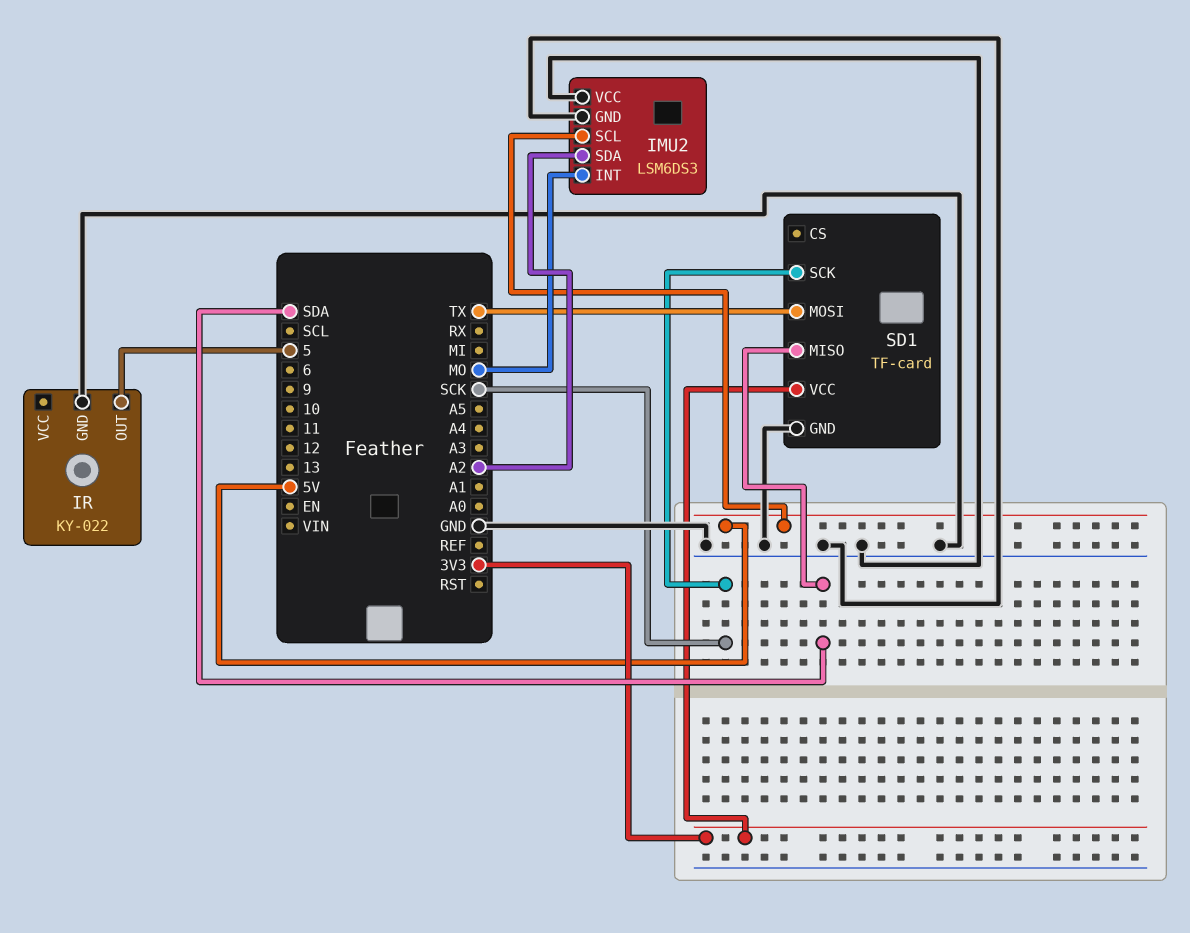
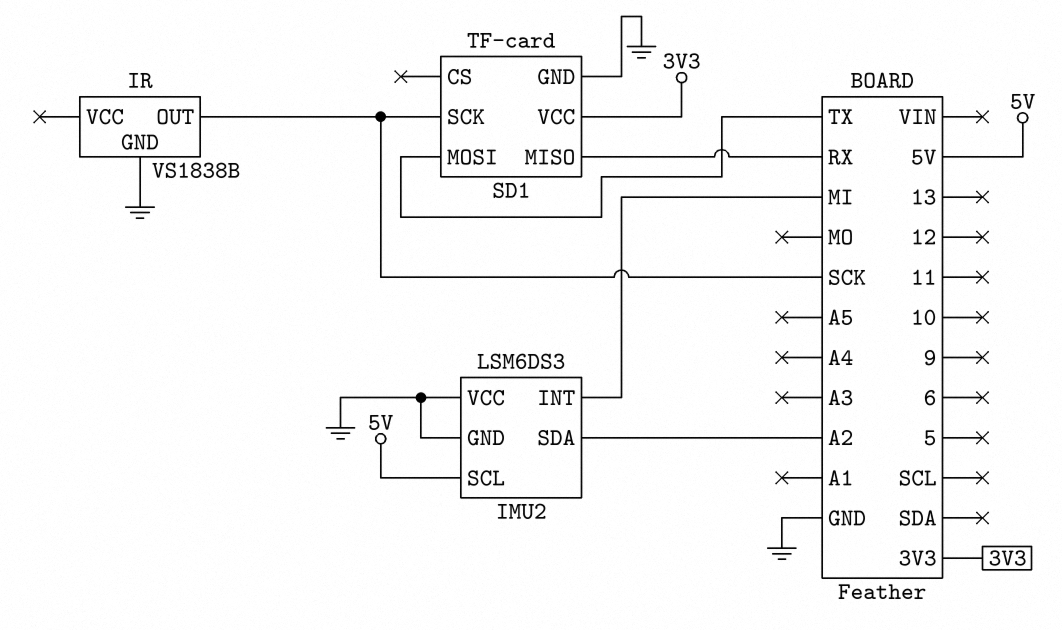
IMU2 pin INT: MO -> MI
IR: KY-022 -> VS1838B
IR pin OUT: 5 -> SCK
SD1 pin MISO: SDA -> RX

